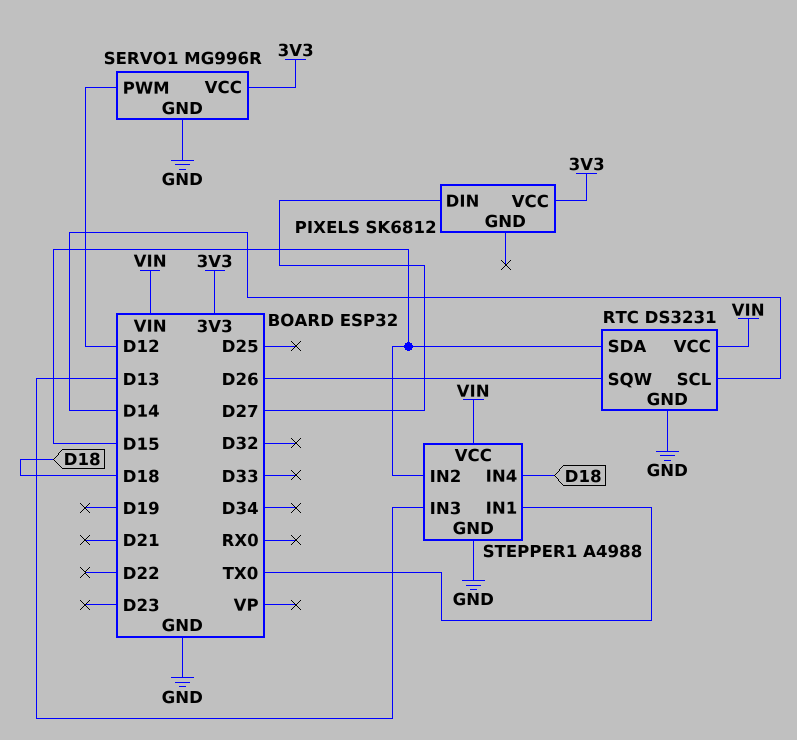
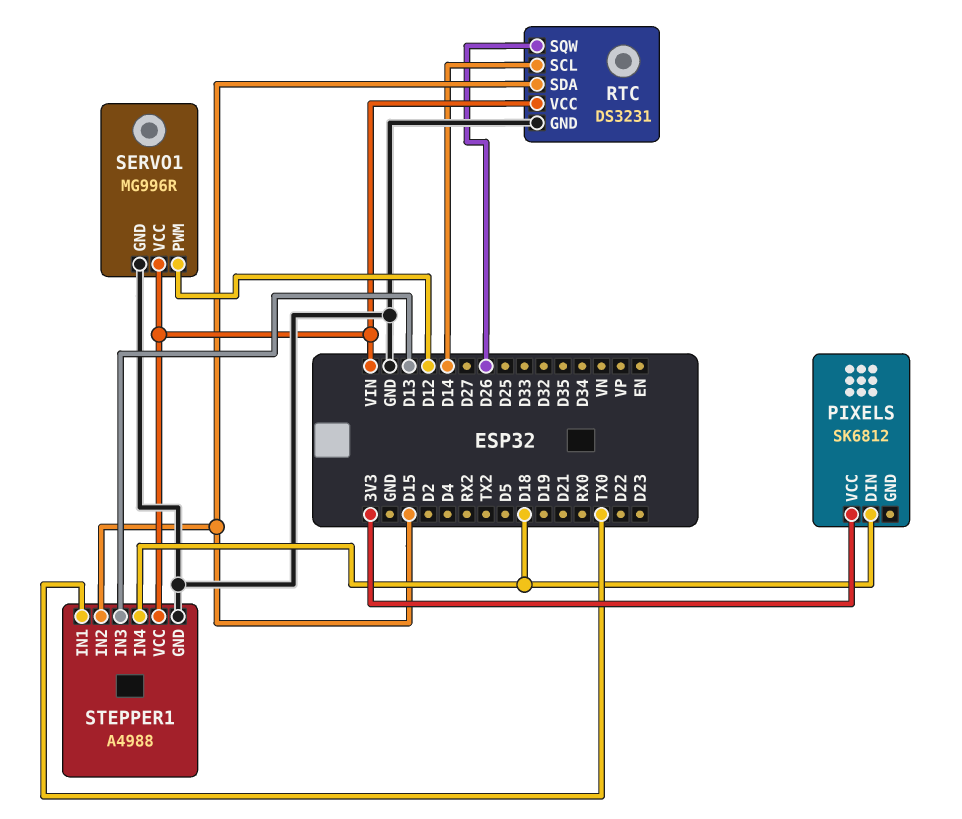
PIXELS pin DIN: D27 -> D18
SERVO1 pin VCC: 3V3 -> VIN

